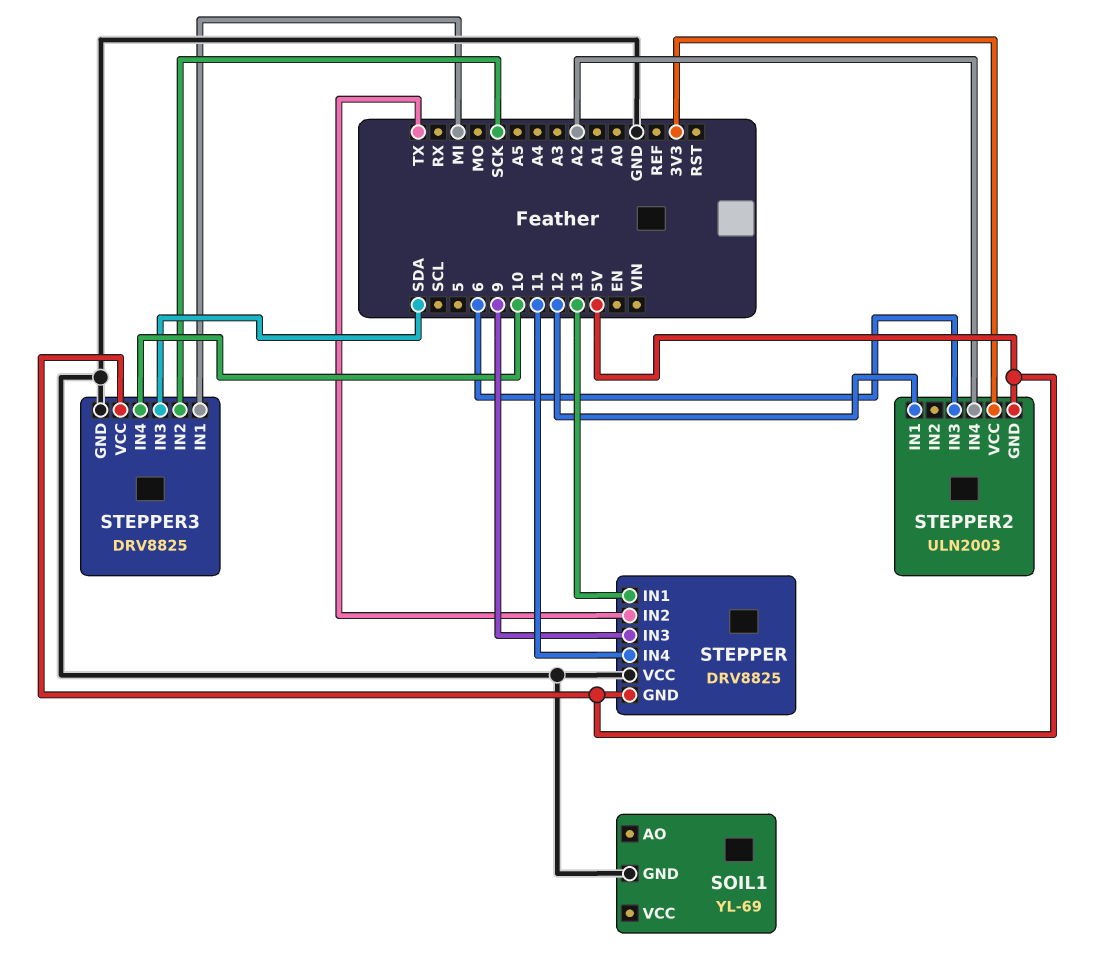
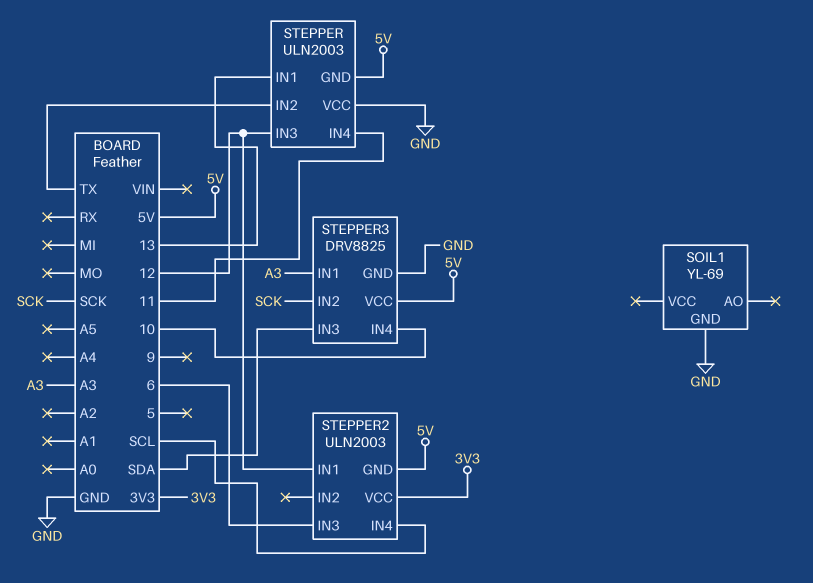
STEPPER: DRV8825 -> ULN2003
STEPPER pin IN3: 9 -> 12
STEPPER2 pin IN4: A2 -> SCL
STEPPER3 pin IN1: MI -> A3

